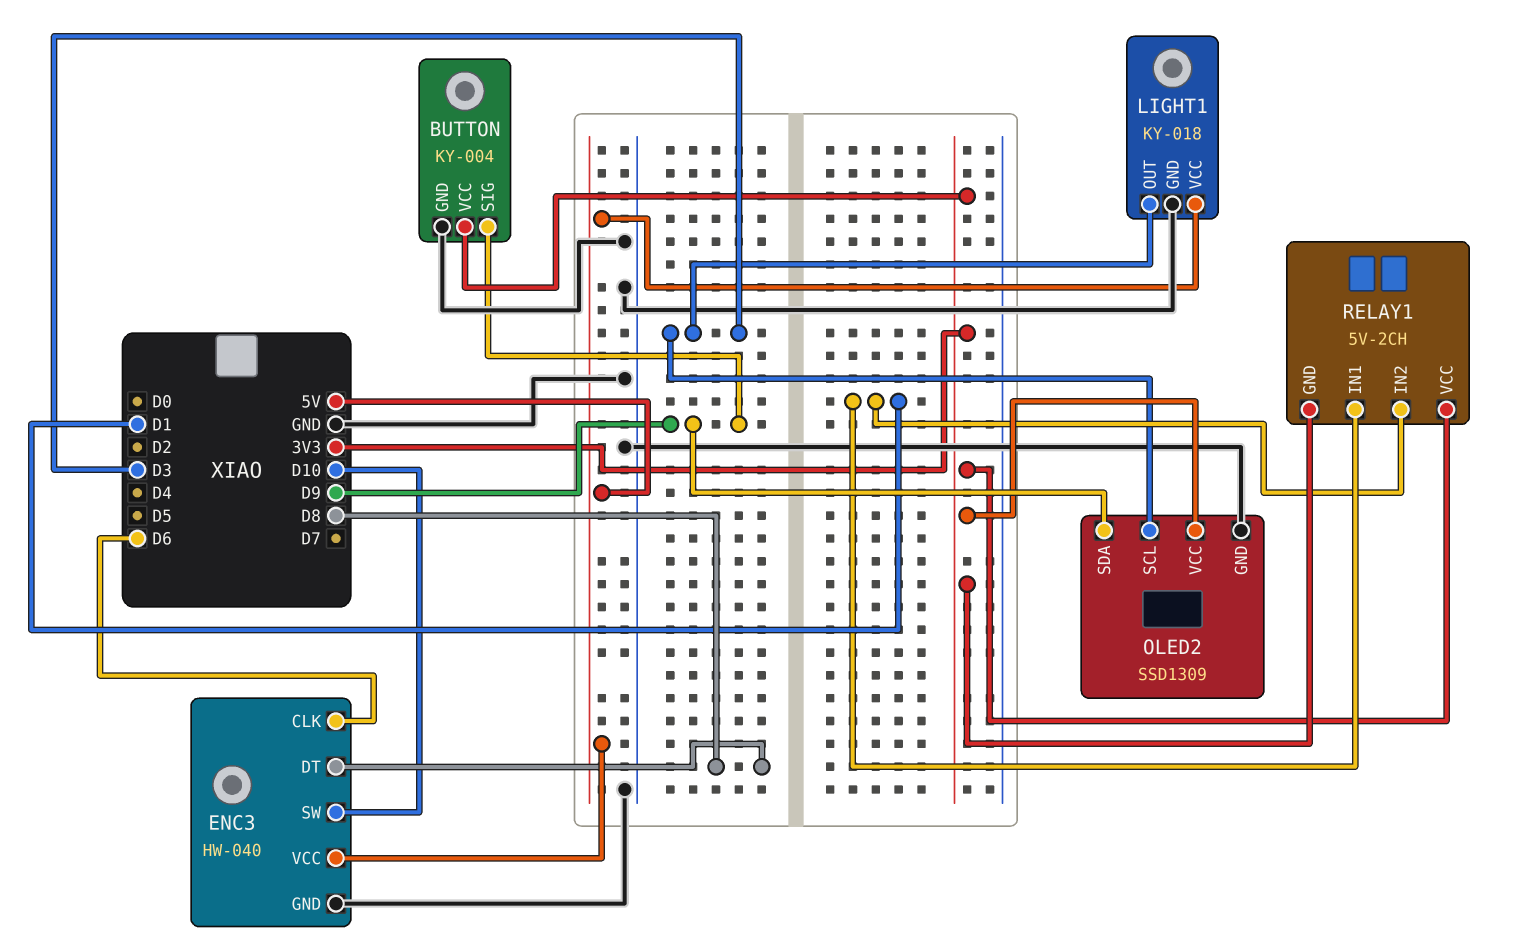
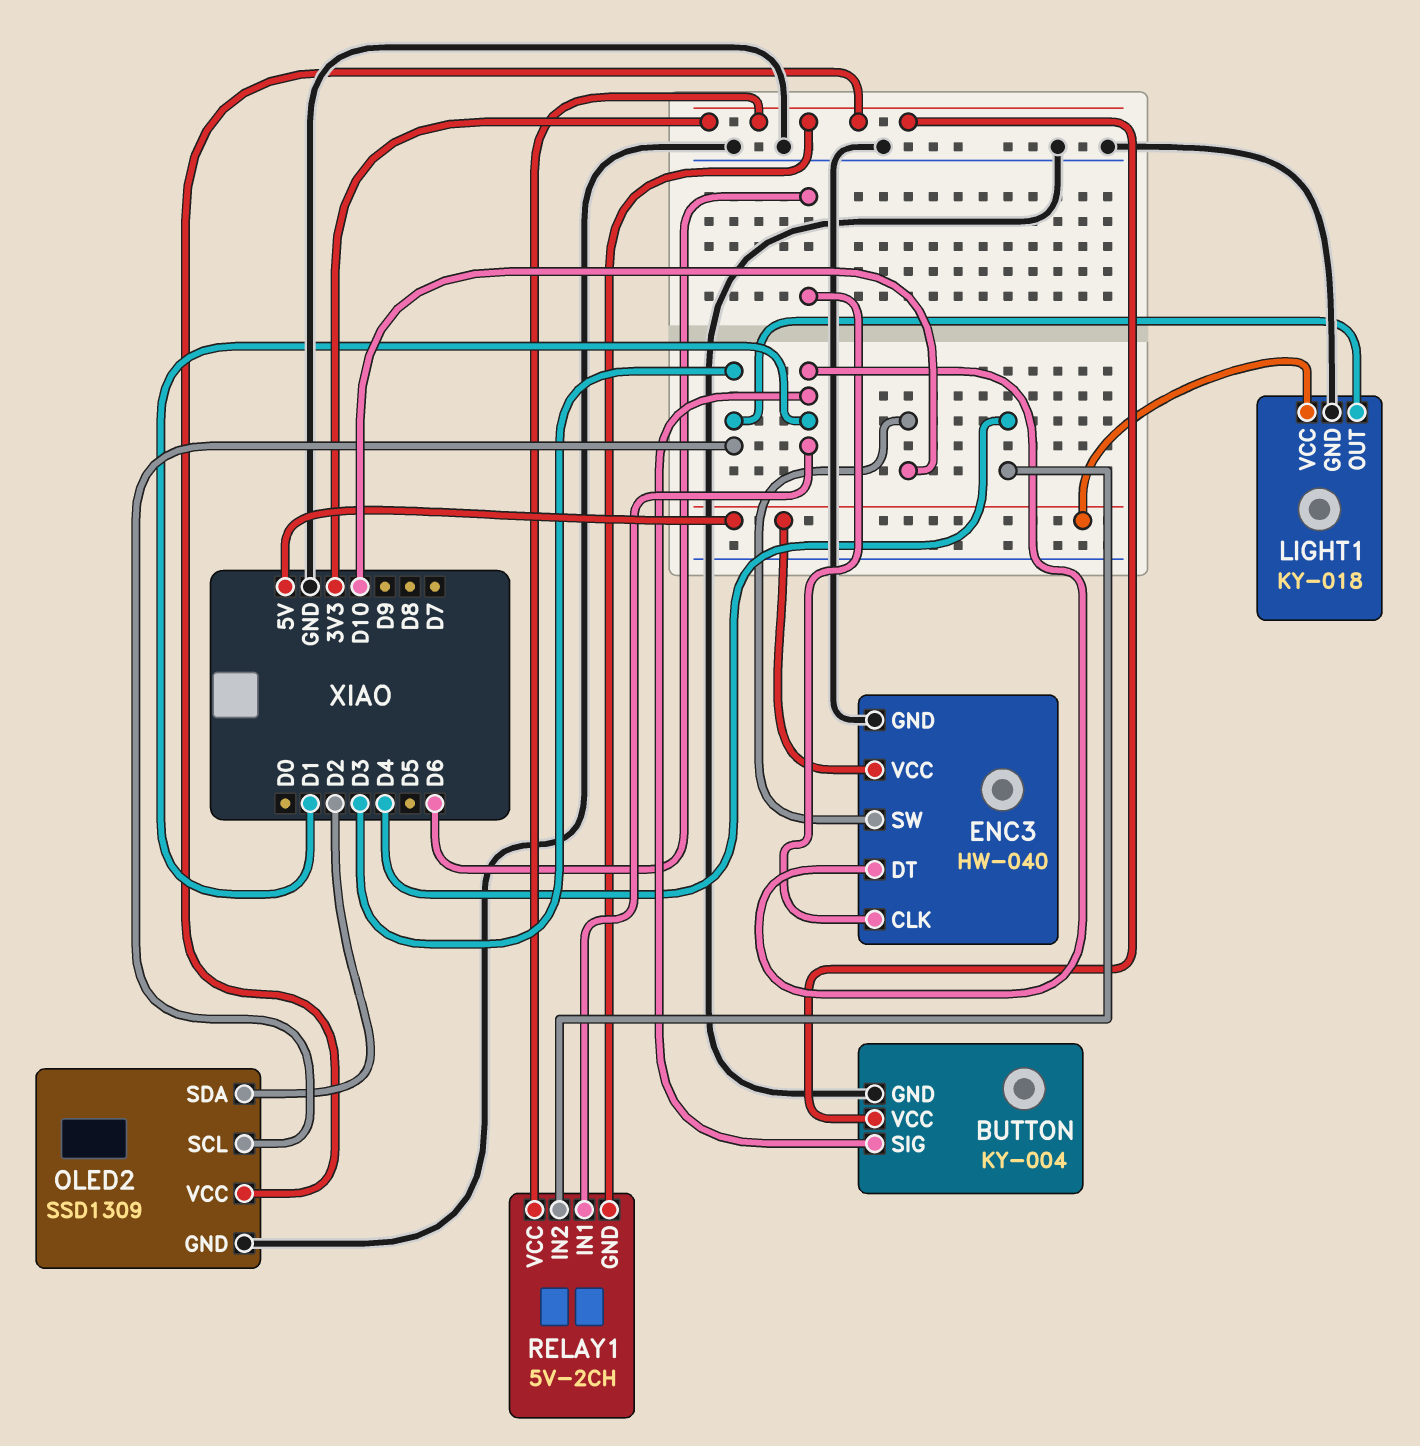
BUTTON pin SIG: D9 -> D1
ENC3 pin DT: D8 -> D1
OLED2 pin SDA: D9 -> D2
RELAY1 pin IN2: D1 -> D4

